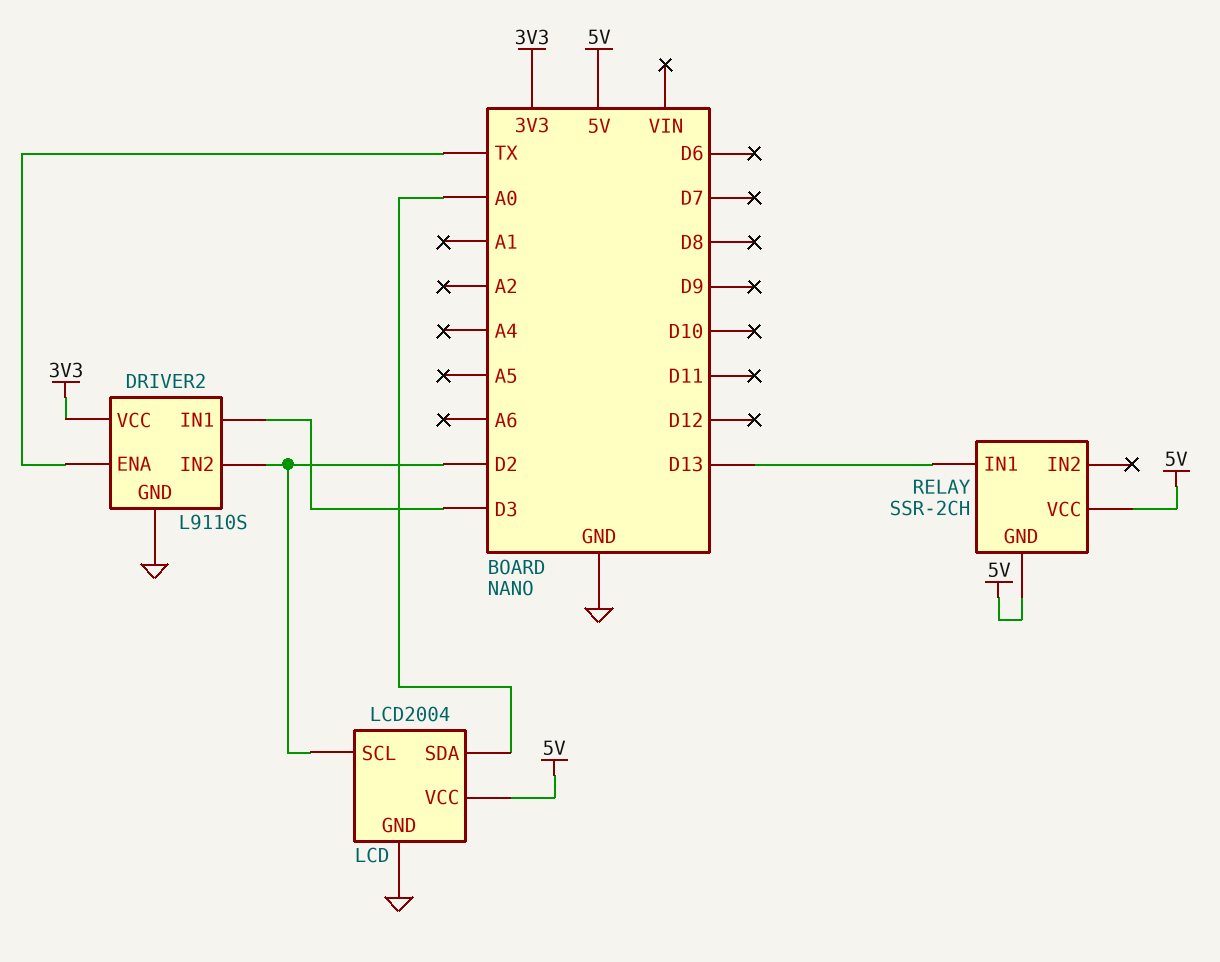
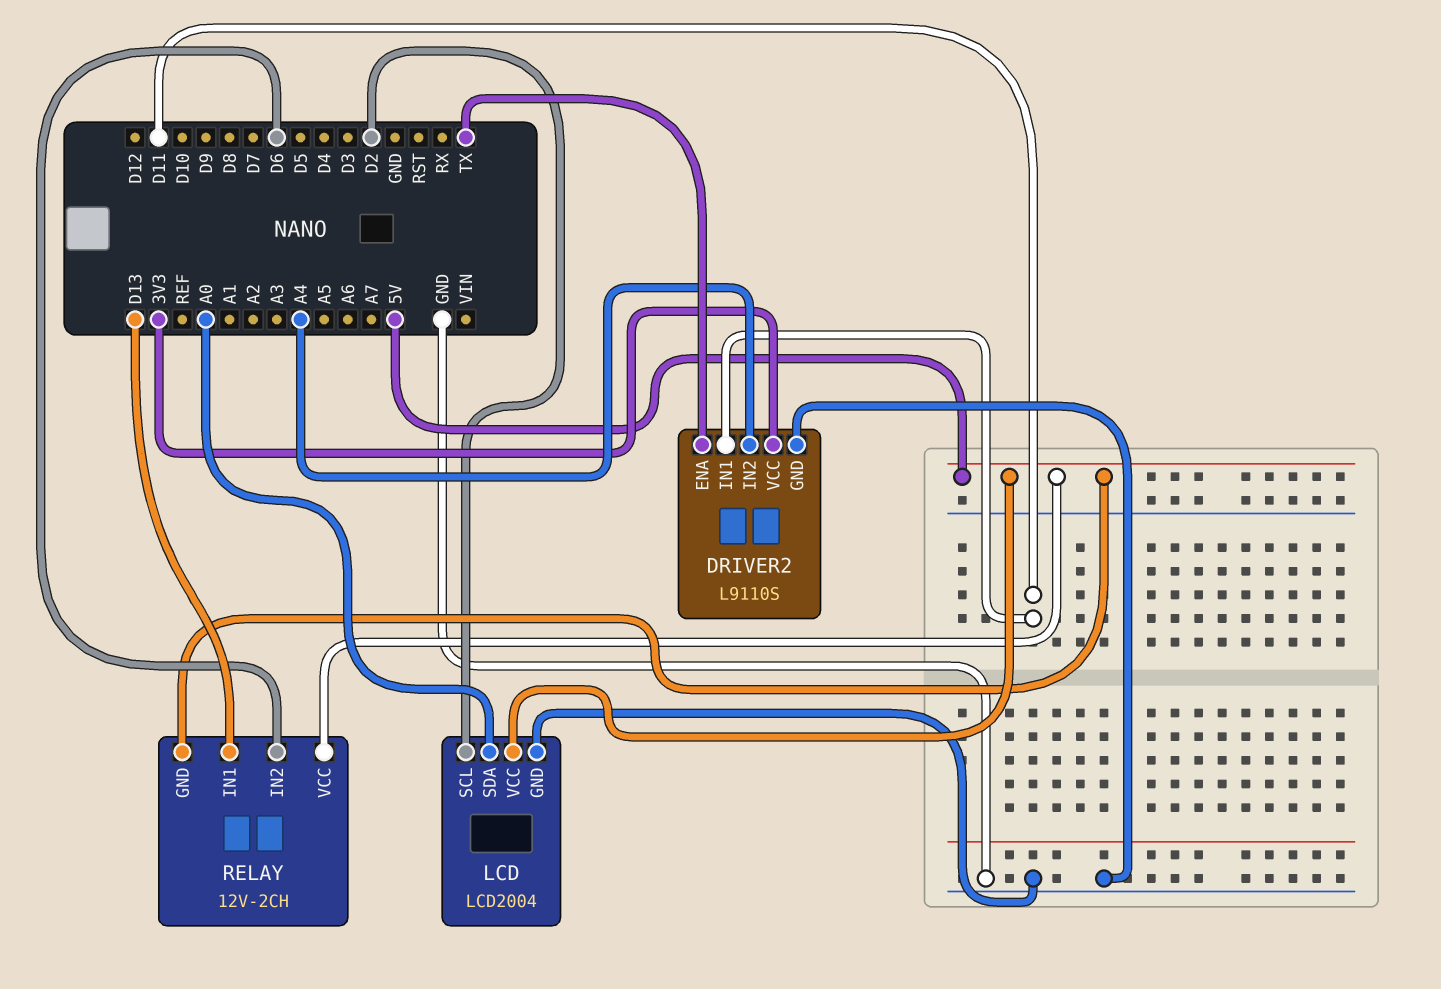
DRIVER2 pin IN1: D3 -> D11
DRIVER2 pin IN2: D2 -> A4
RELAY: SSR-2CH -> 12V-2CH
RELAY pin IN2: none -> D6

